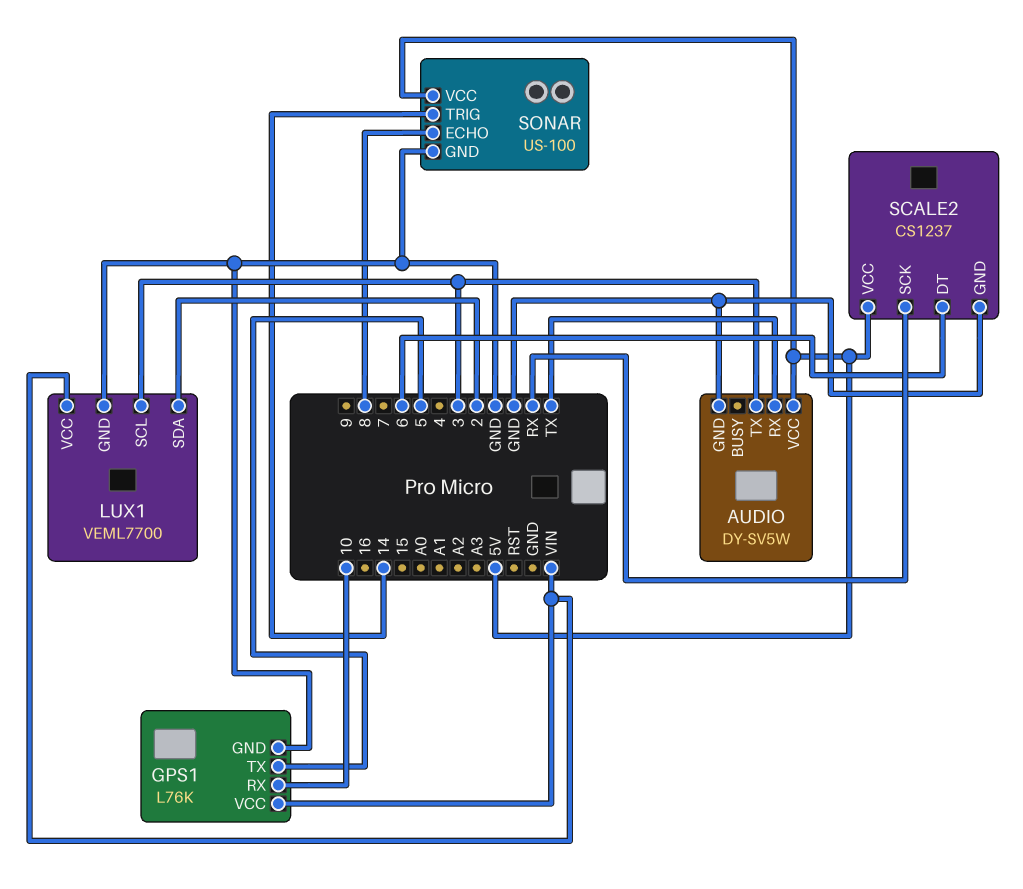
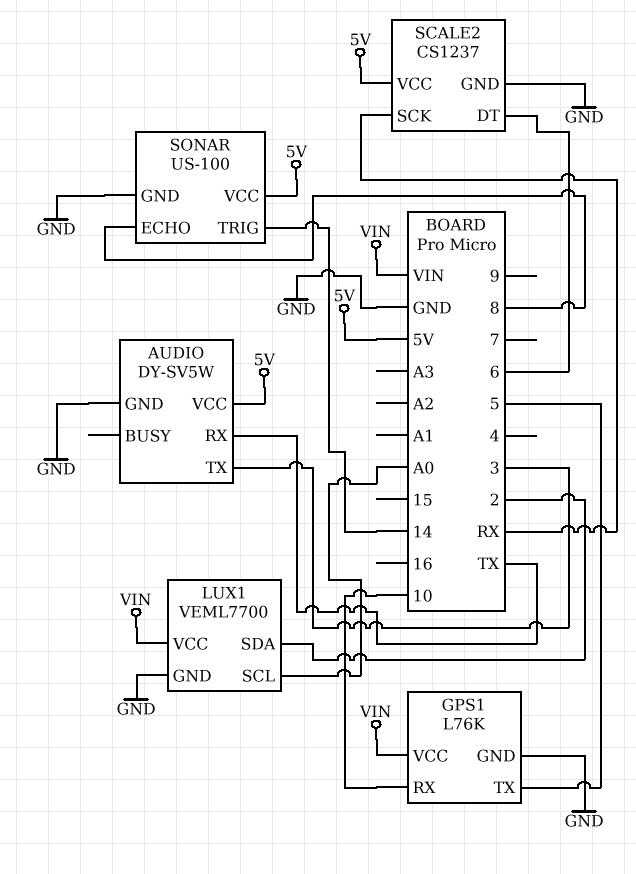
LUX1 pin SCL: 3 -> A0

